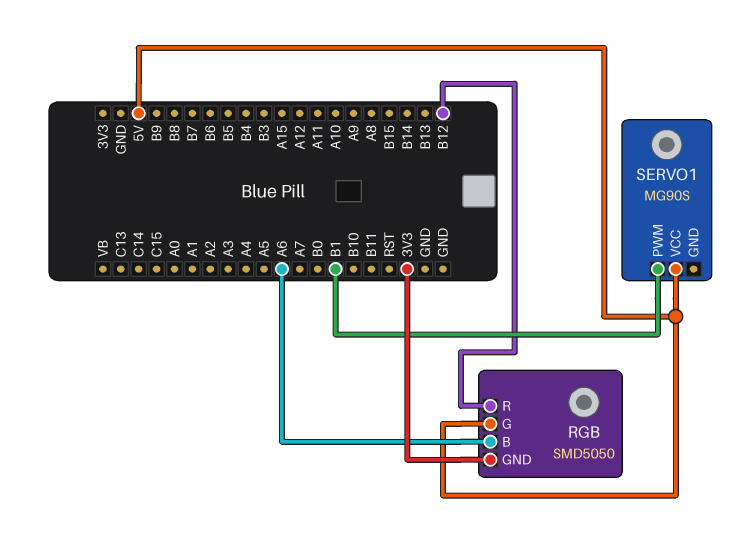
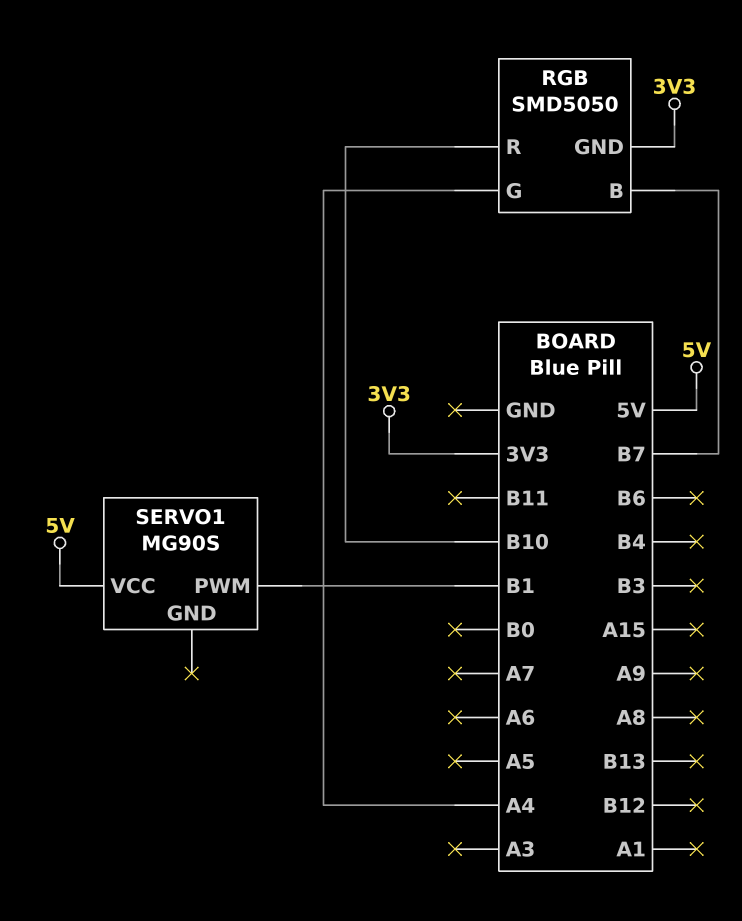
RGB pin B: A6 -> B7
RGB pin G: 5V -> A4
RGB pin R: B12 -> B10

